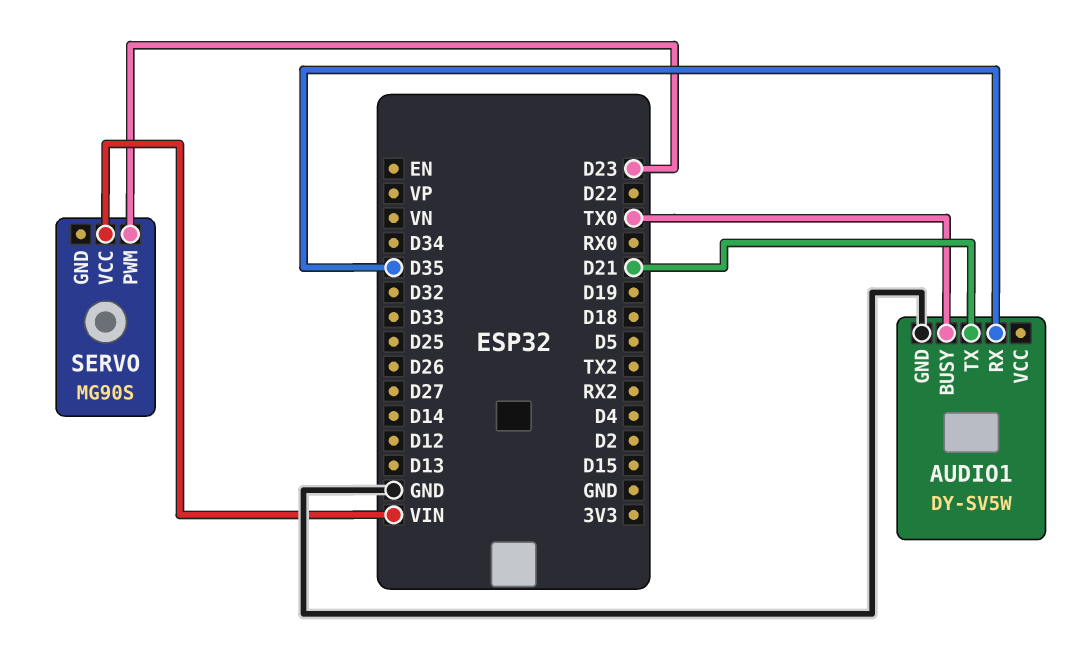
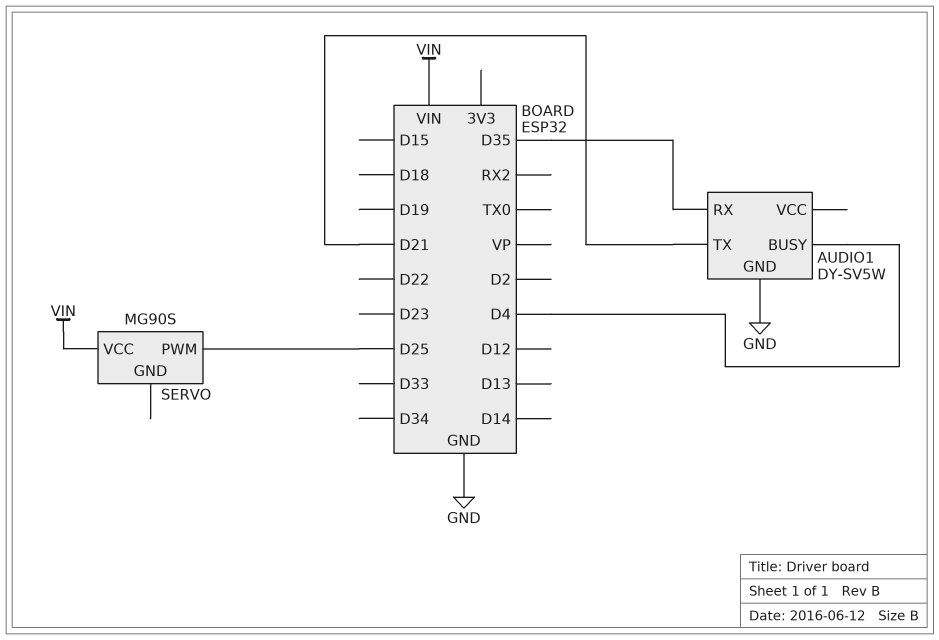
AUDIO1 pin BUSY: TX0 -> D4
SERVO pin PWM: D23 -> D25

